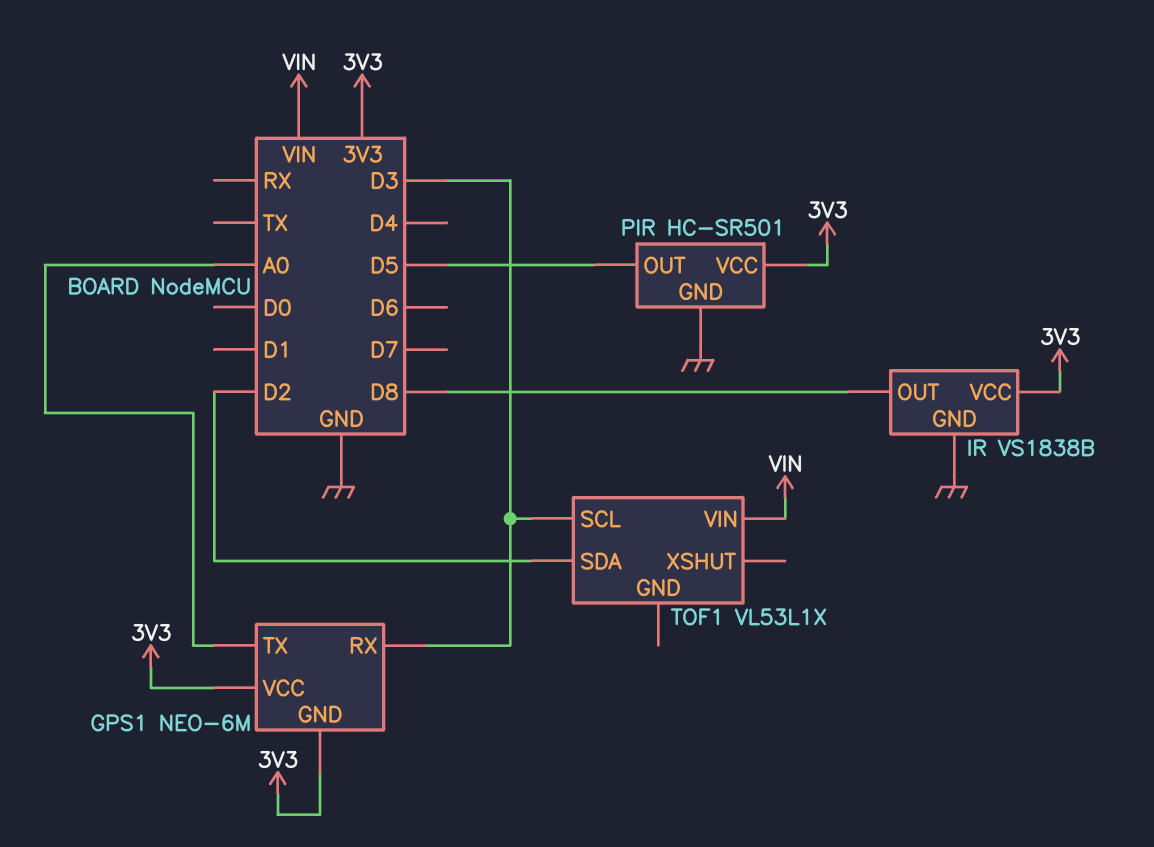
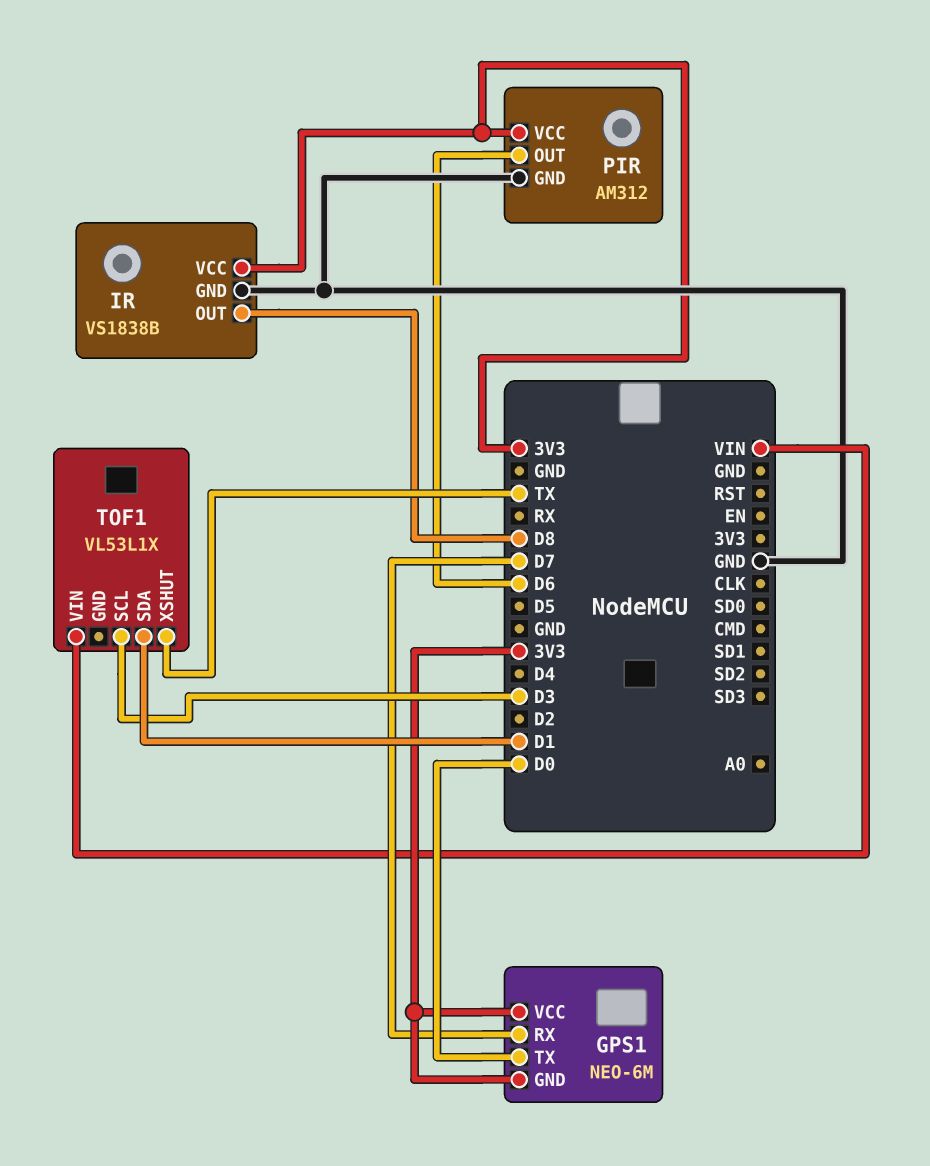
GPS1 pin RX: D3 -> D7
GPS1 pin TX: A0 -> D0
PIR: HC-SR501 -> AM312
PIR pin OUT: D5 -> D6
TOF1 pin SDA: D2 -> D1
TOF1 pin XSHUT: none -> TX

